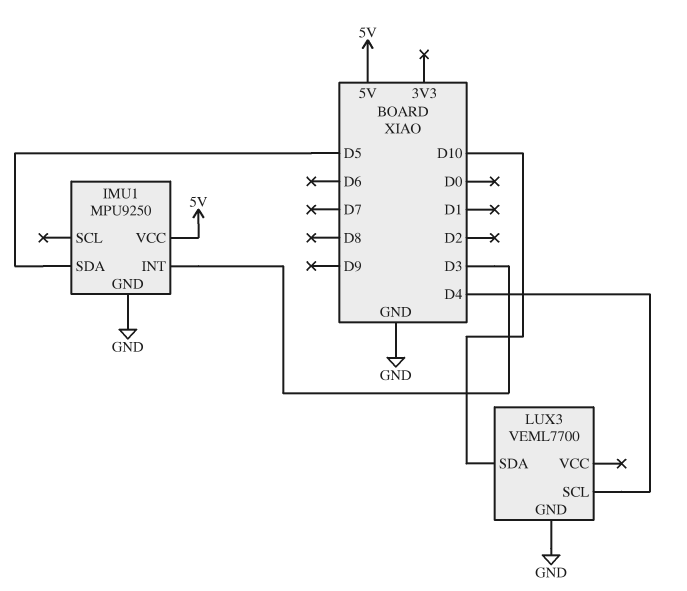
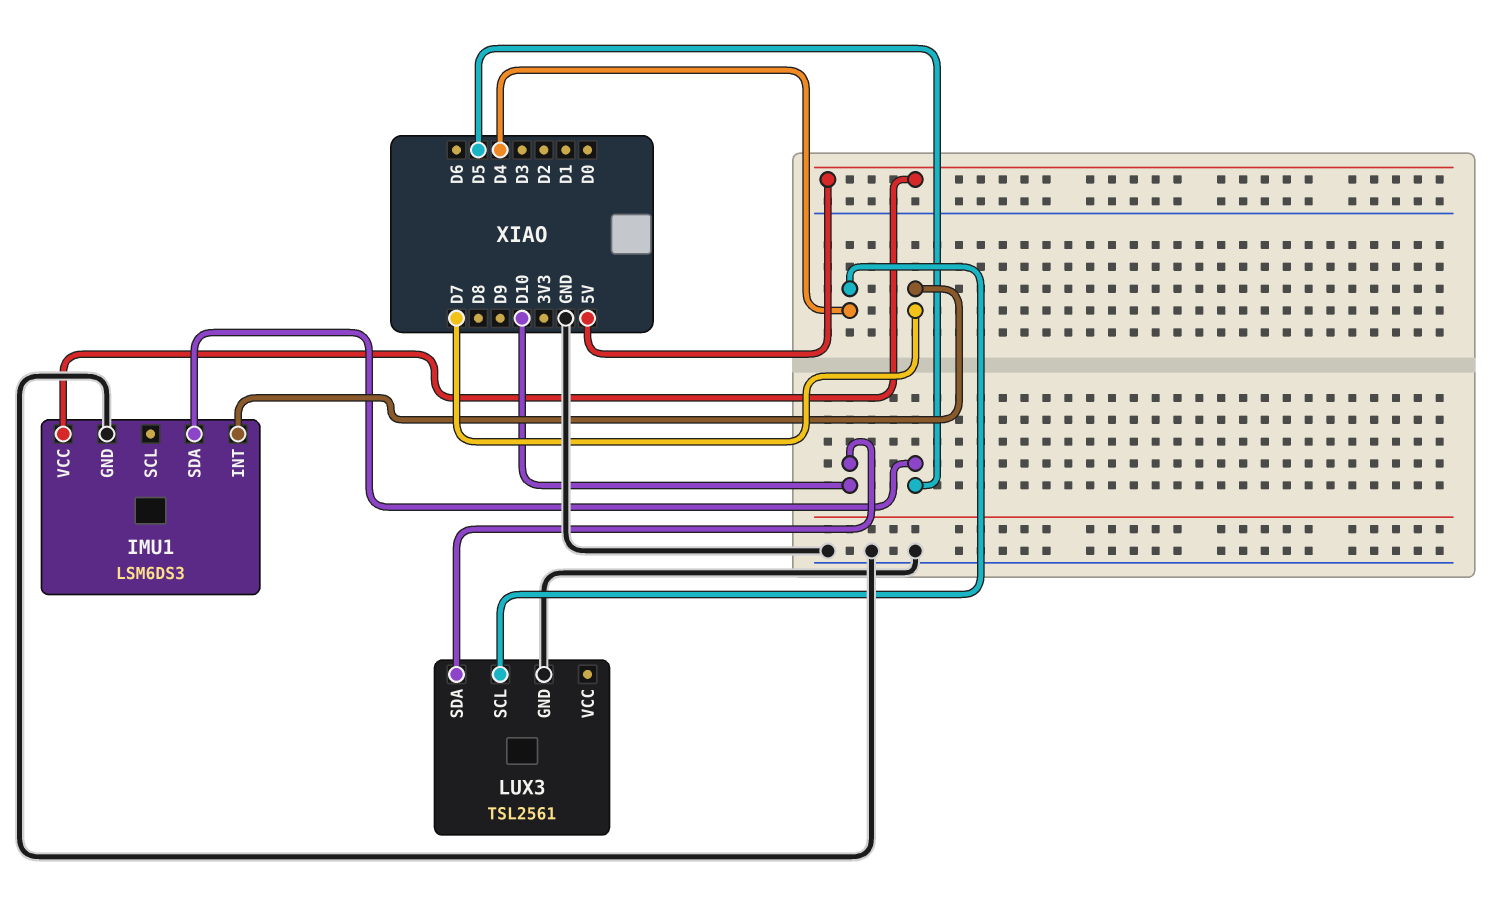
IMU1: MPU9250 -> LSM6DS3
IMU1 pin INT: D3 -> D7
LUX3: VEML7700 -> TSL2561

